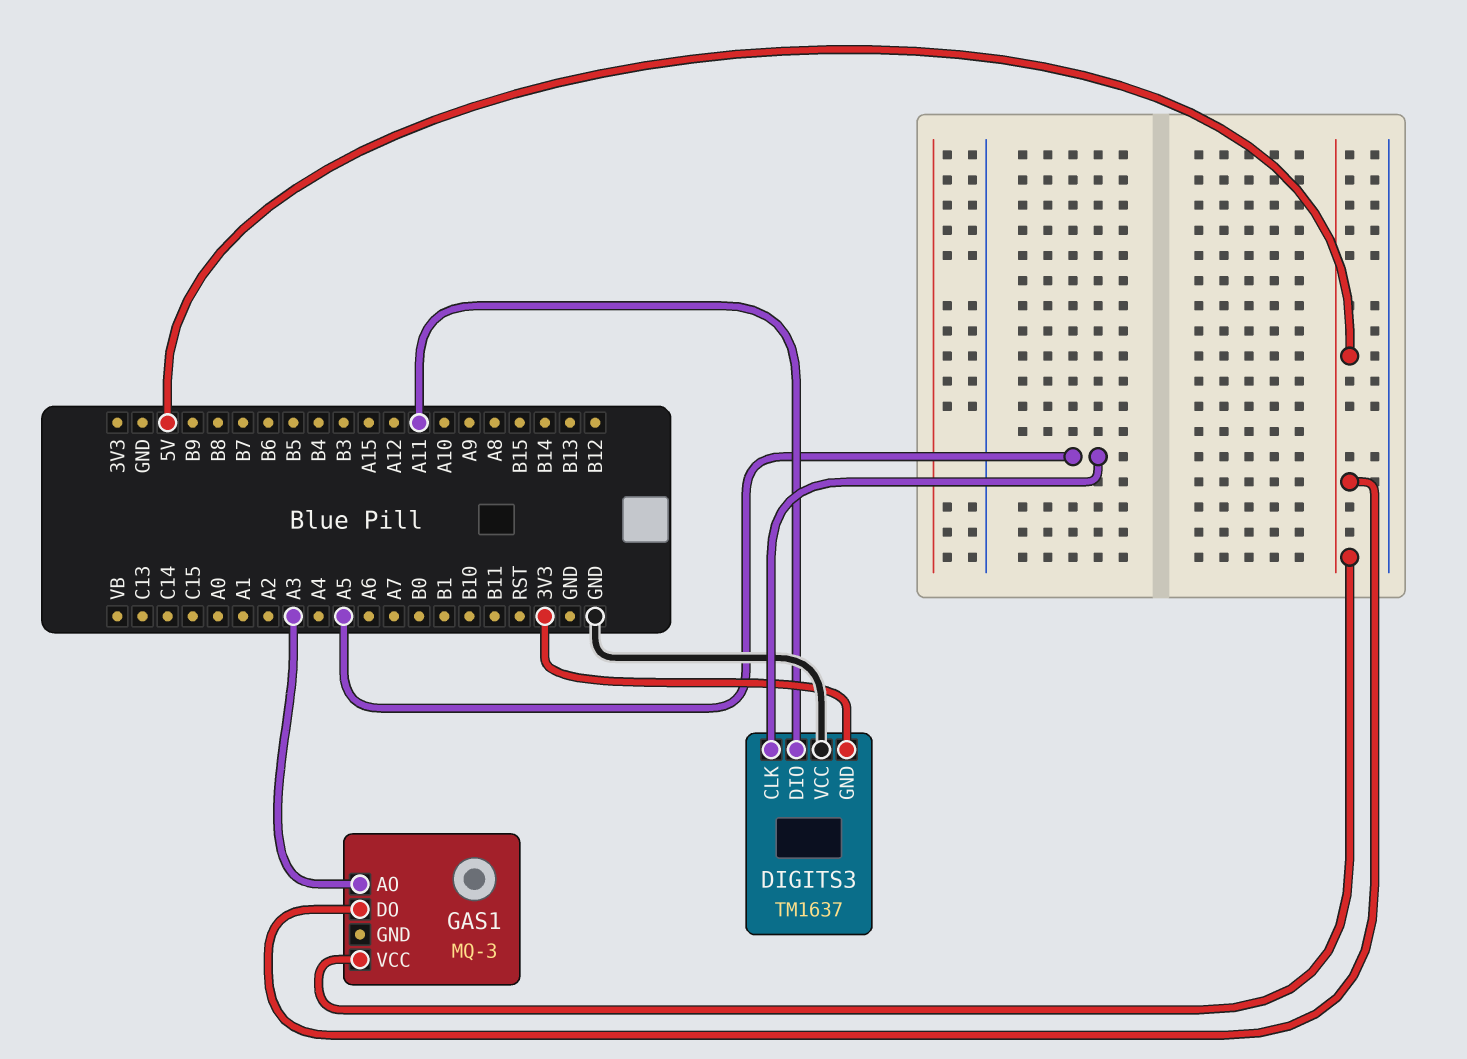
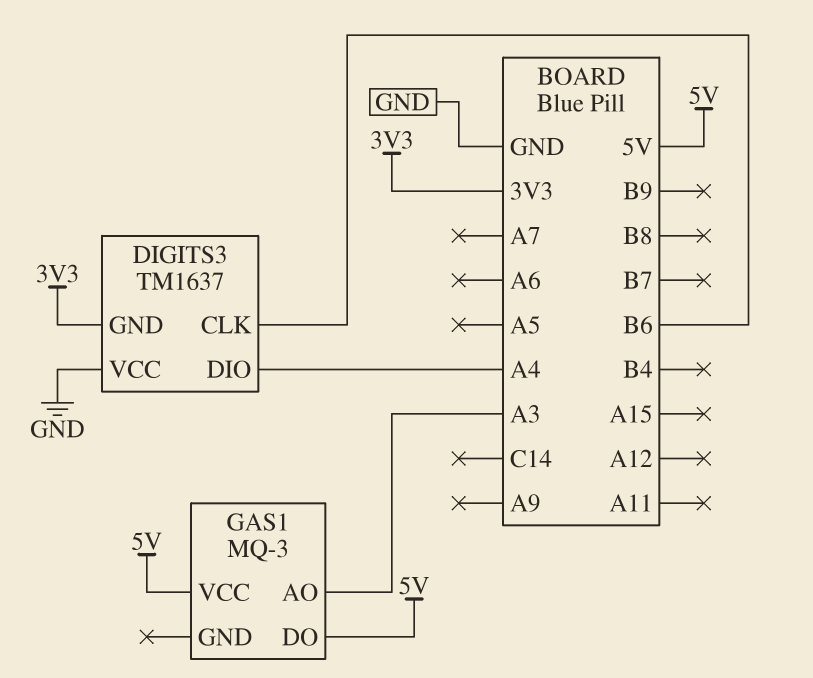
DIGITS3 pin CLK: A5 -> B6
DIGITS3 pin DIO: A11 -> A4

